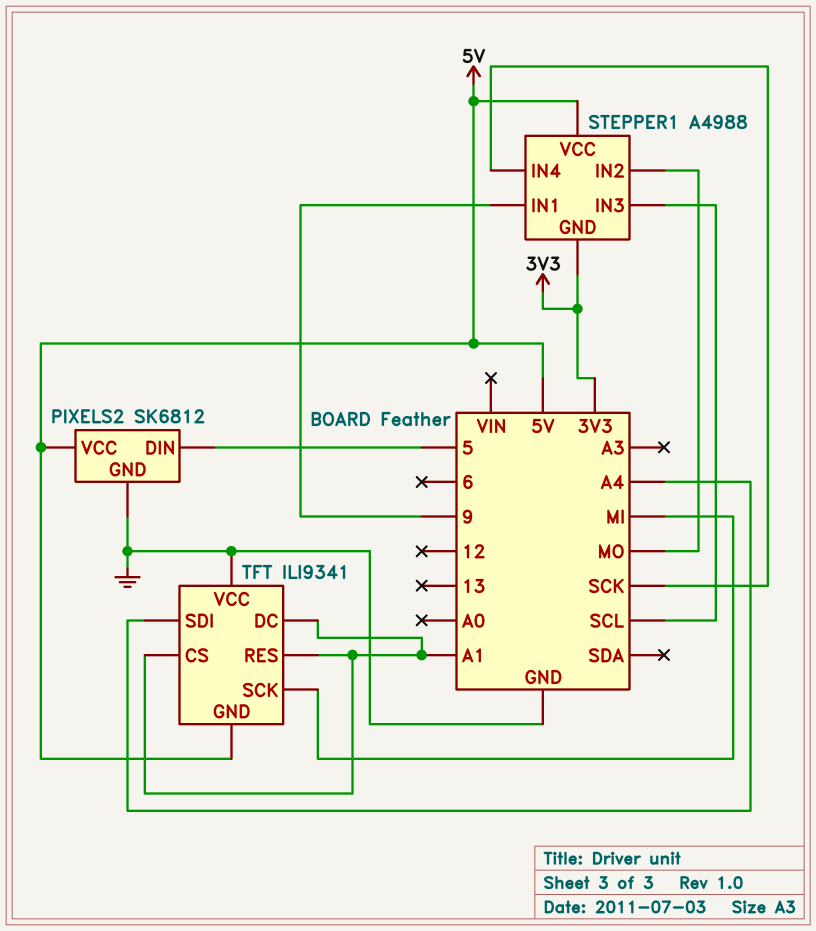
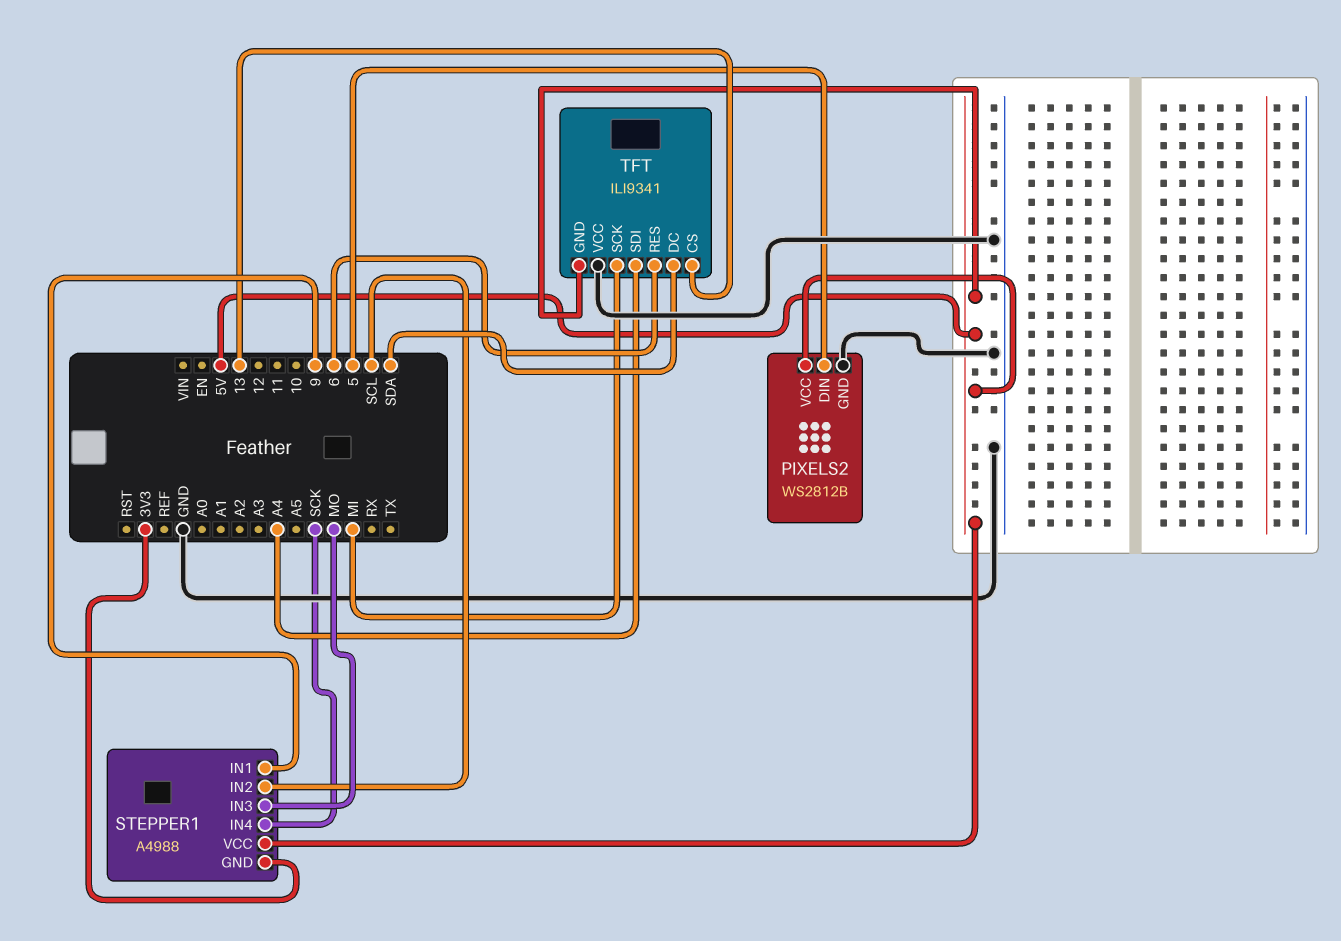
PIXELS2: SK6812 -> WS2812B
STEPPER1 pin IN2: MO -> SCL
STEPPER1 pin IN3: SCL -> MO
TFT pin CS: A1 -> 13
TFT pin DC: A1 -> SDA
TFT pin RES: A1 -> 6

